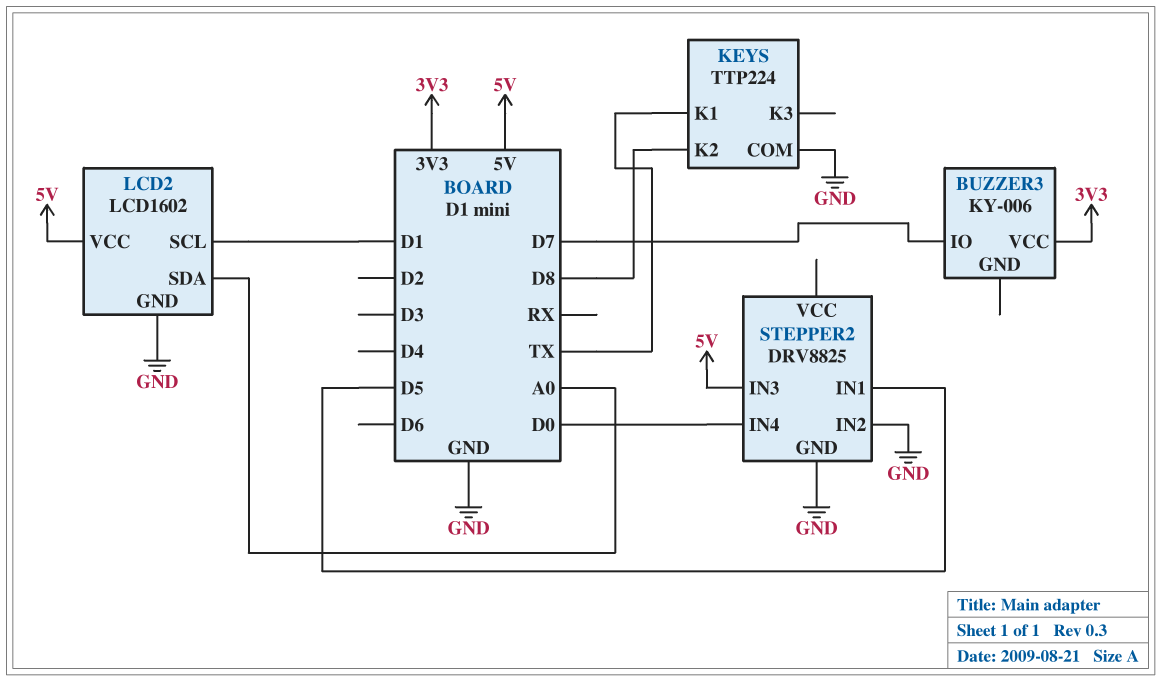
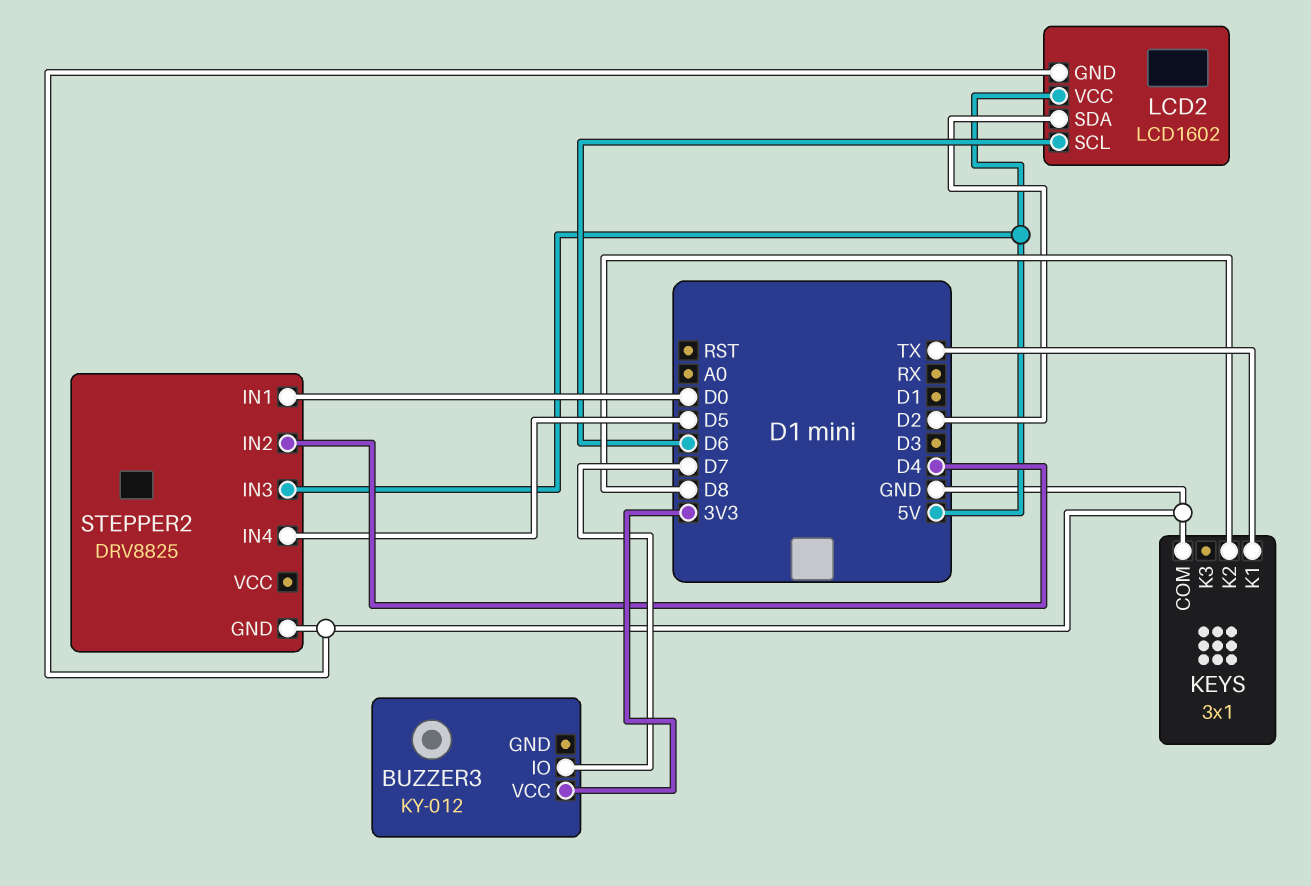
BUZZER3: KY-006 -> KY-012
KEYS: TTP224 -> 3x1
LCD2 pin SCL: D1 -> D6
LCD2 pin SDA: A0 -> D2
STEPPER2 pin IN1: D5 -> D0
STEPPER2 pin IN2: GND -> D4
STEPPER2 pin IN4: D0 -> D5

